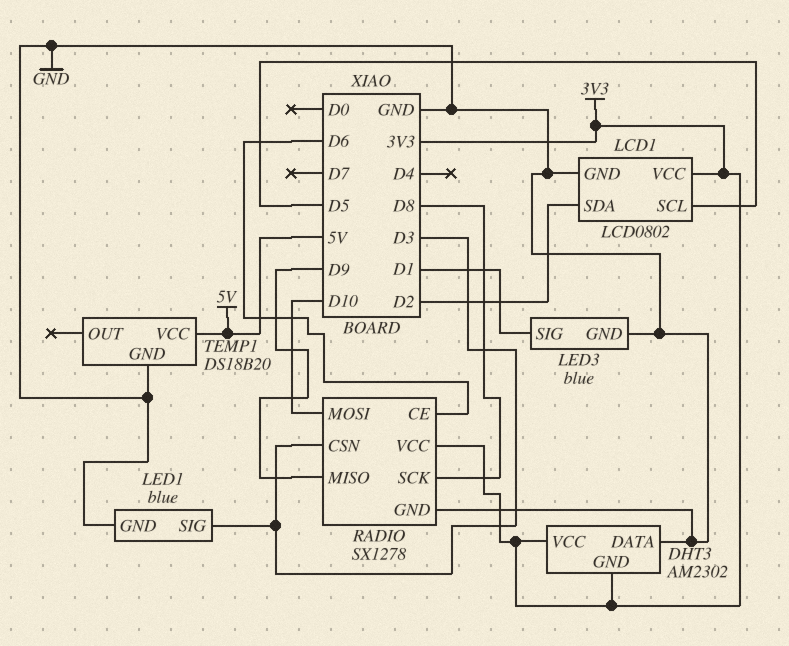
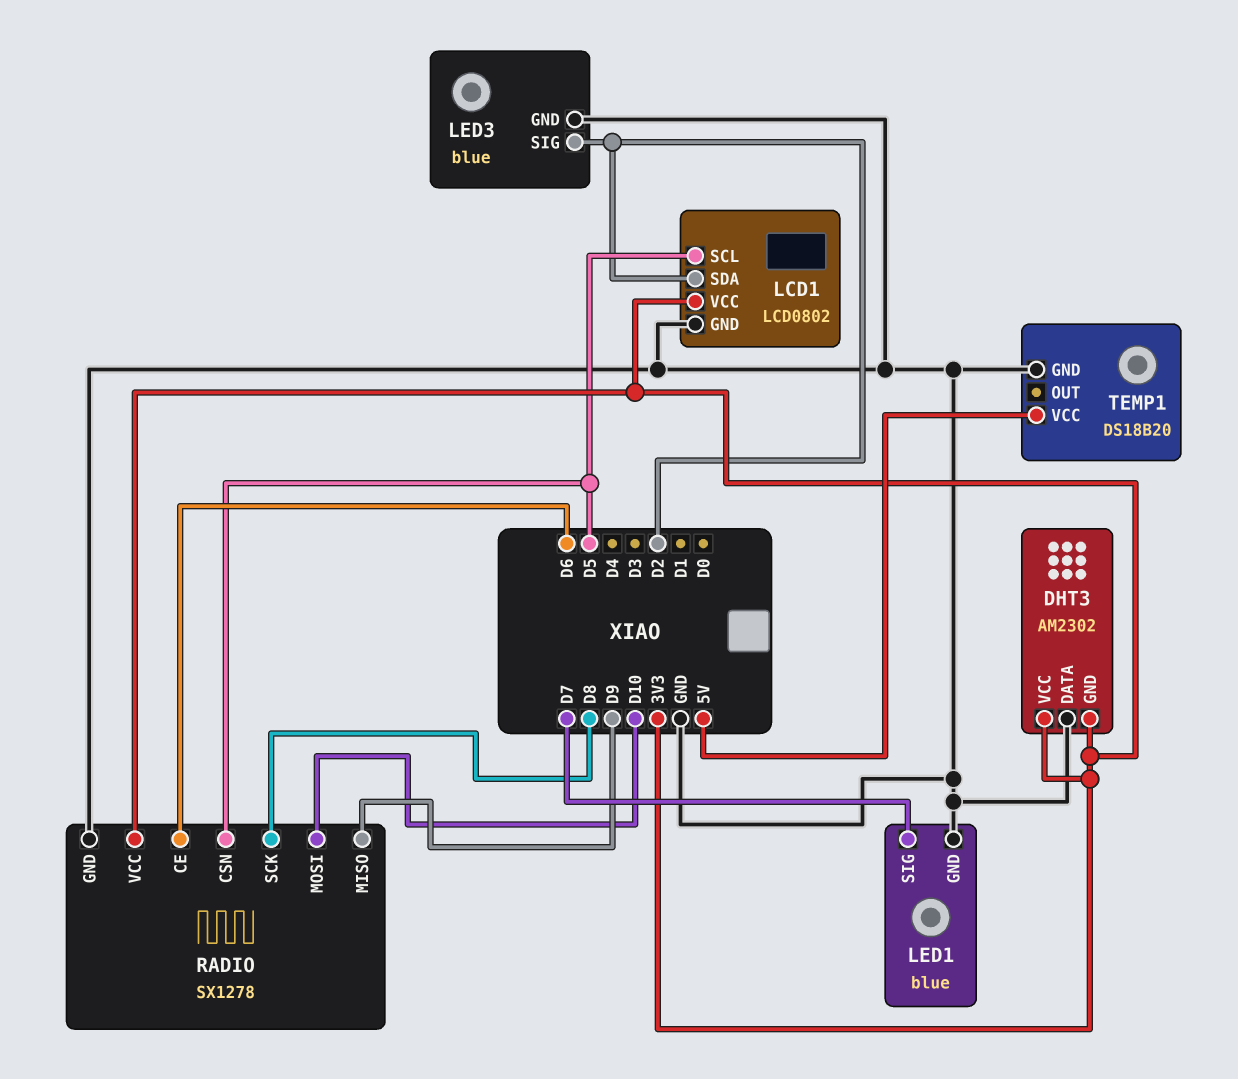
LED1 pin SIG: D3 -> D7
LED3 pin SIG: D1 -> D2
RADIO pin CSN: D3 -> D5

